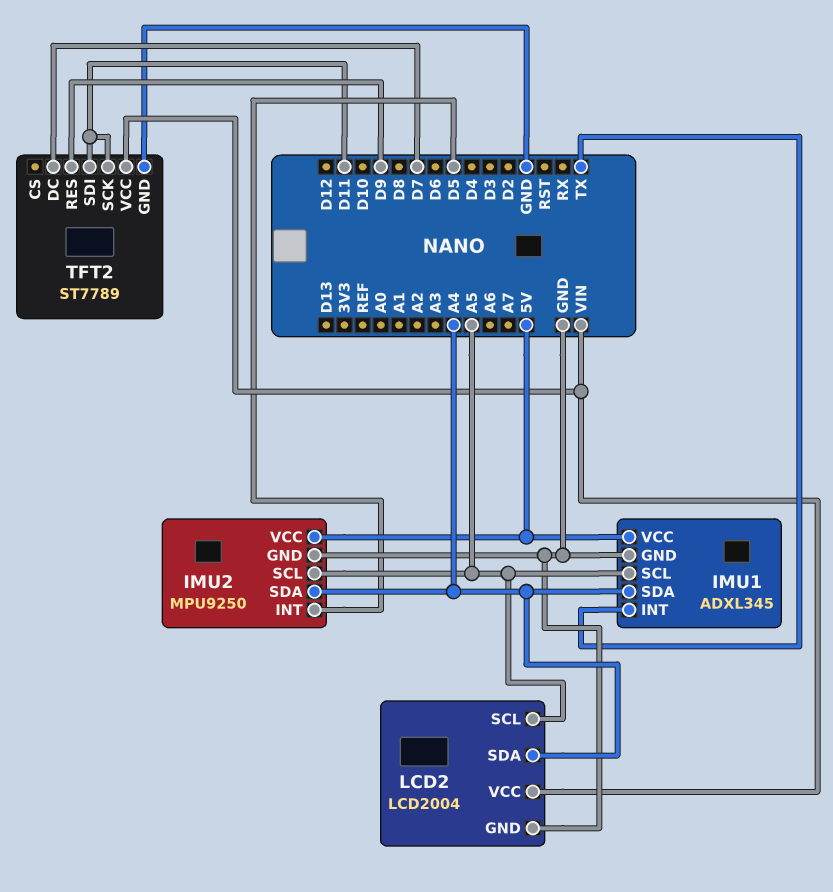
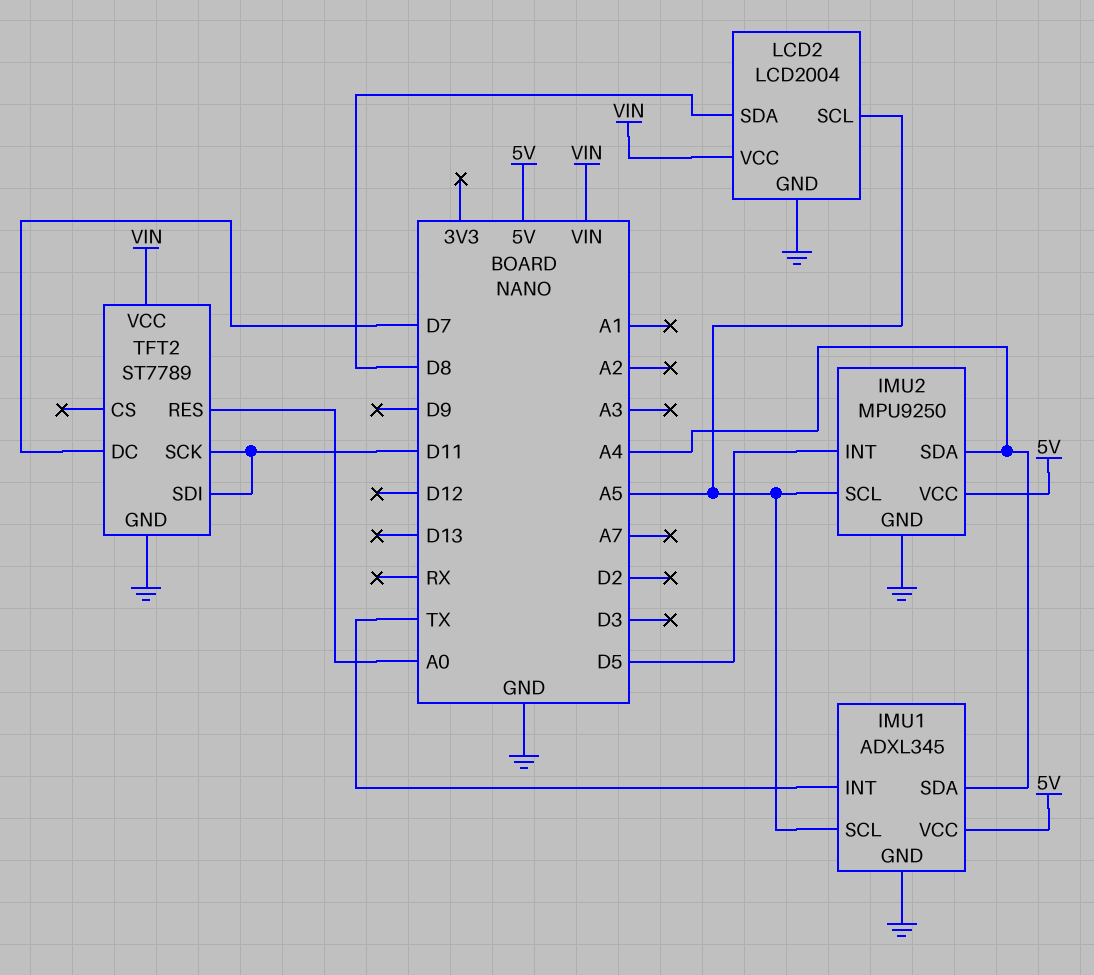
LCD2 pin SDA: A4 -> D8
TFT2 pin RES: D9 -> A0

